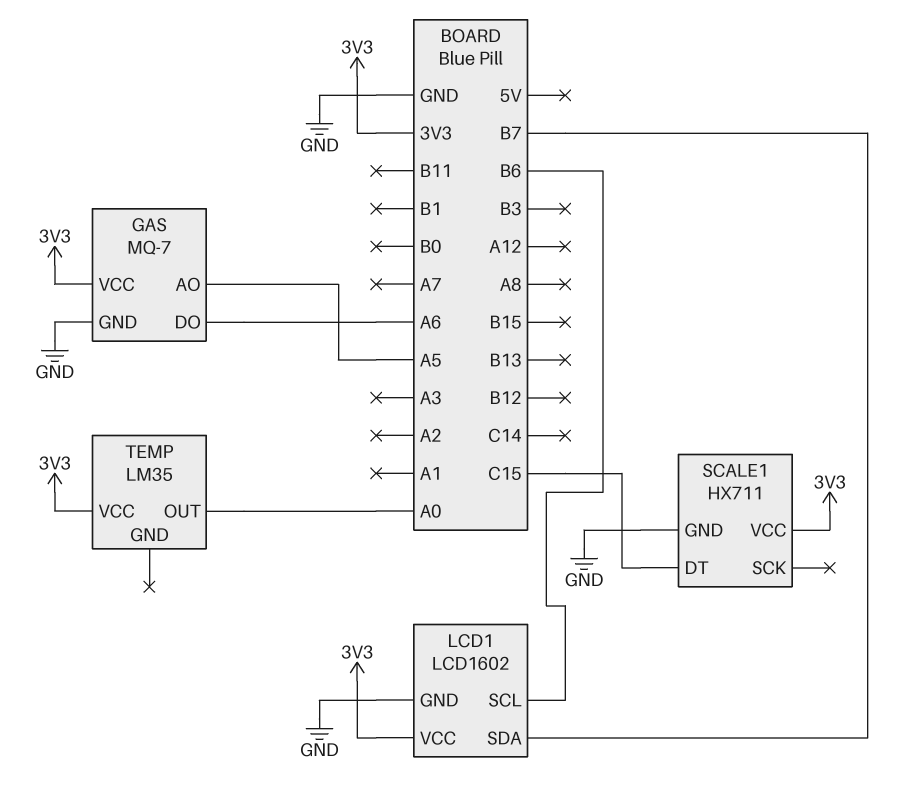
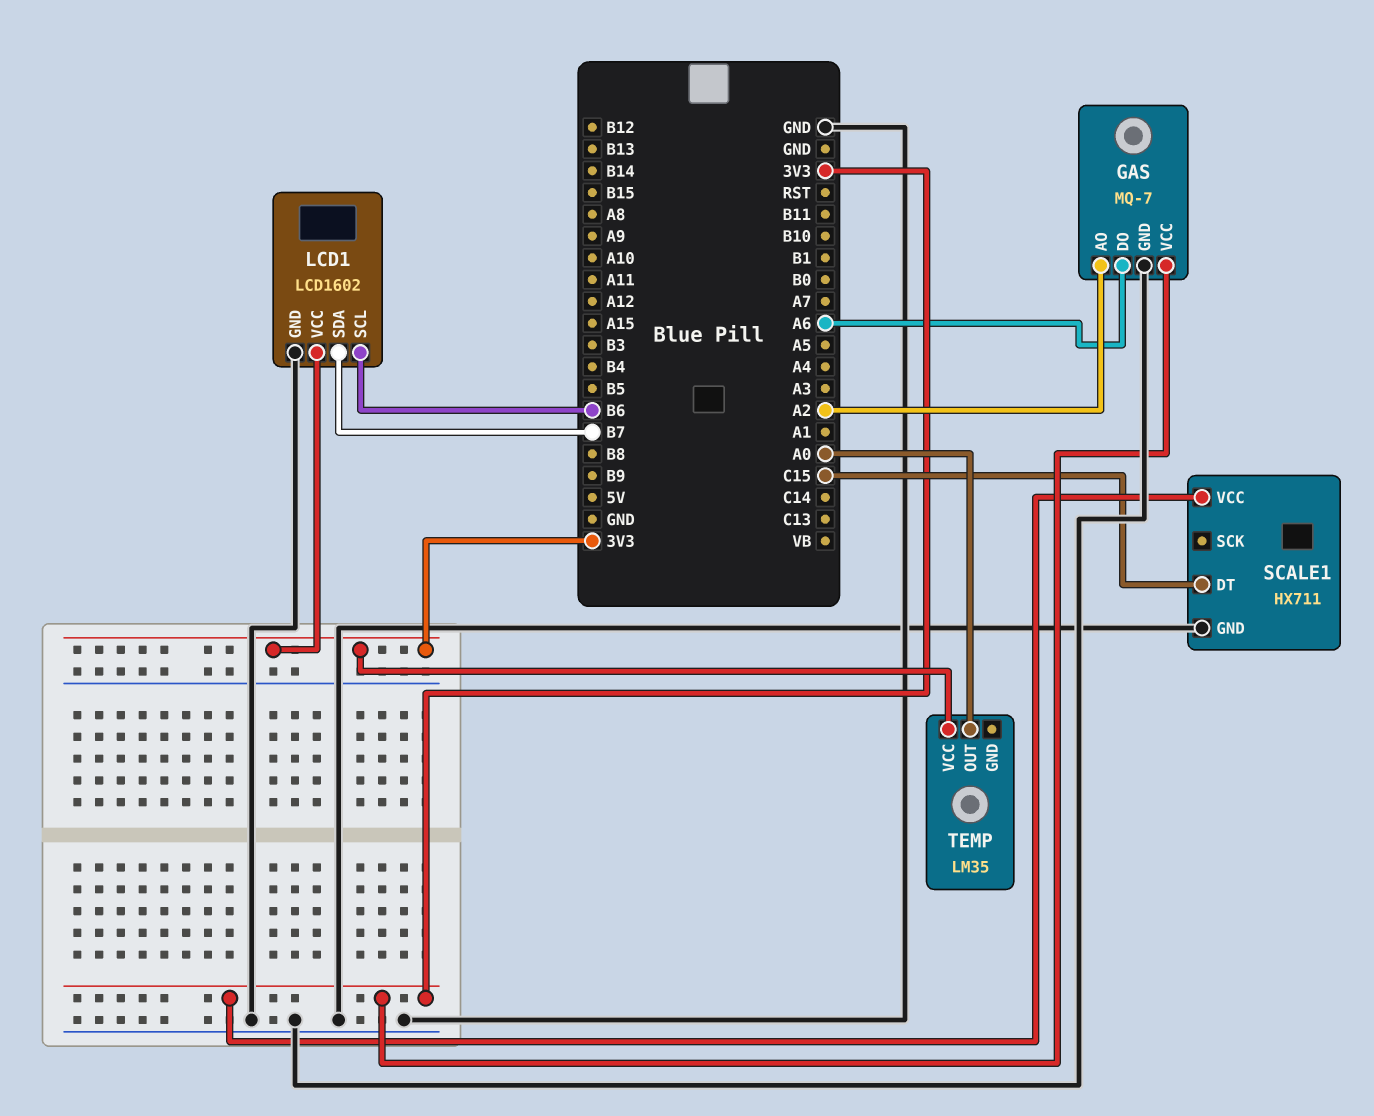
GAS pin AO: A5 -> A2

